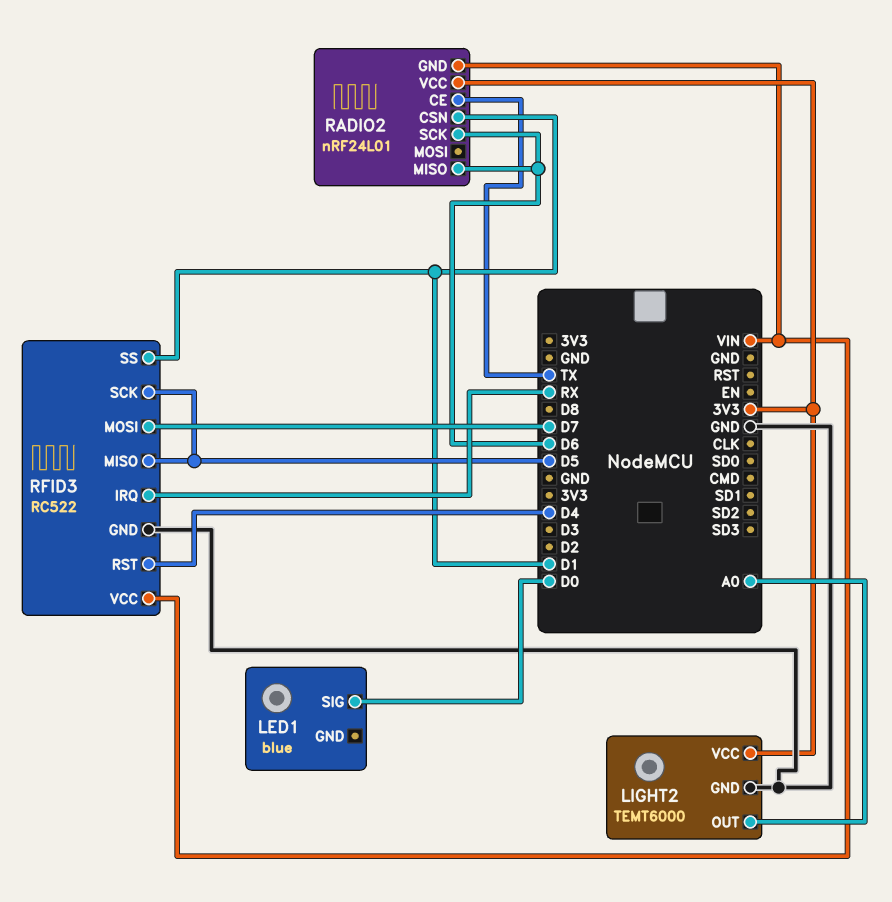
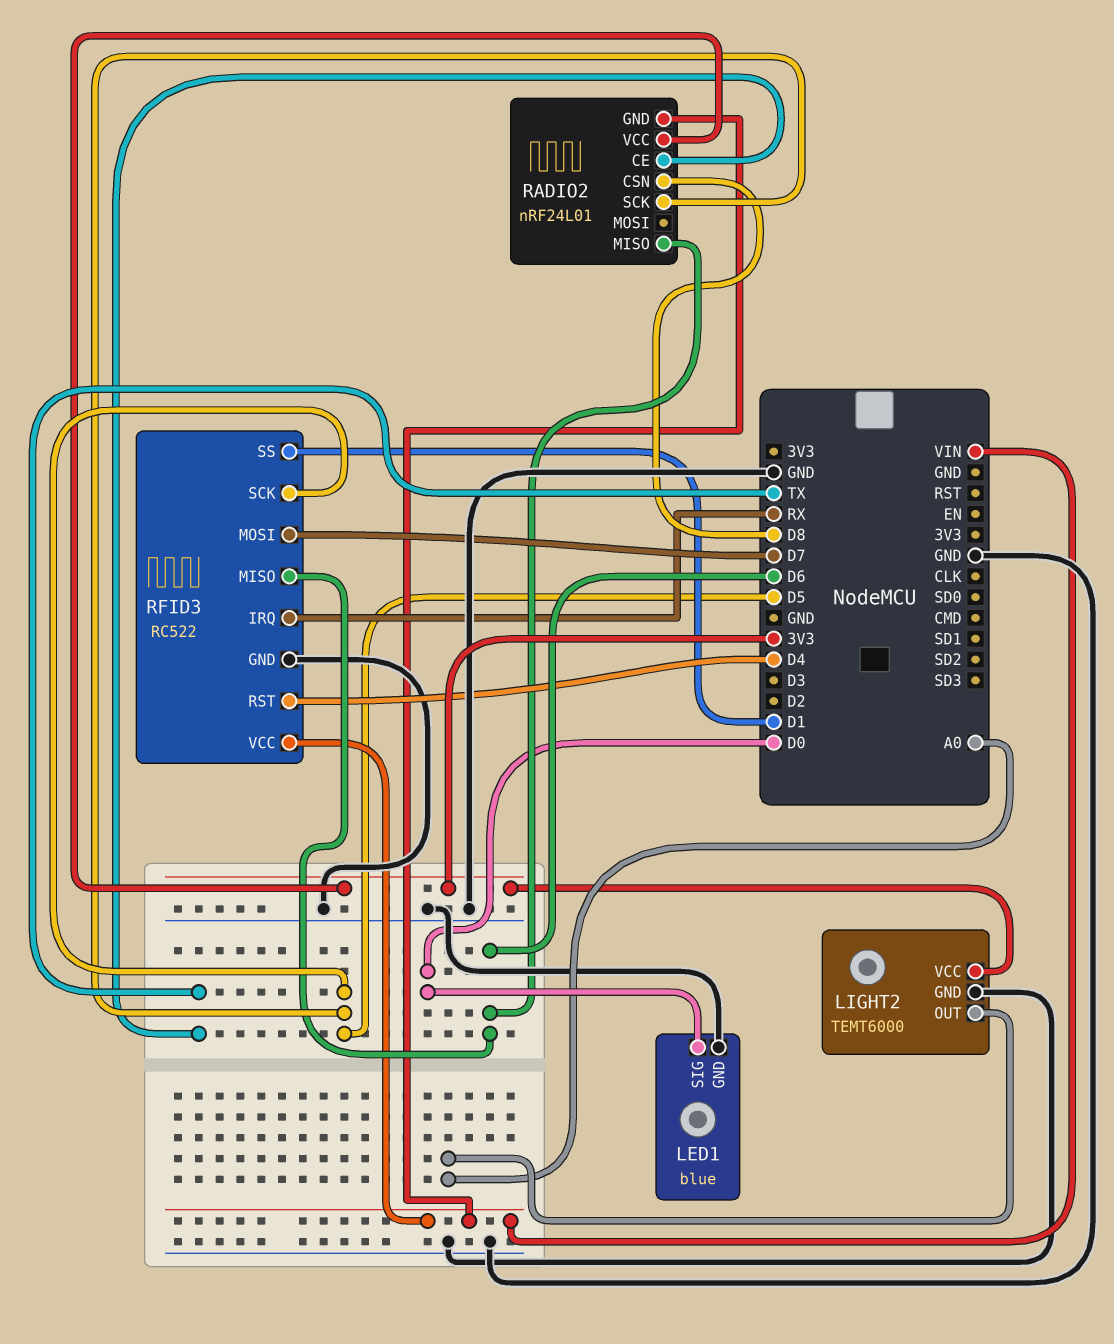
LED1 pin GND: none -> GND
RADIO2 pin CSN: D1 -> D8
RADIO2 pin SCK: D6 -> D5
RFID3 pin MISO: D5 -> D6

